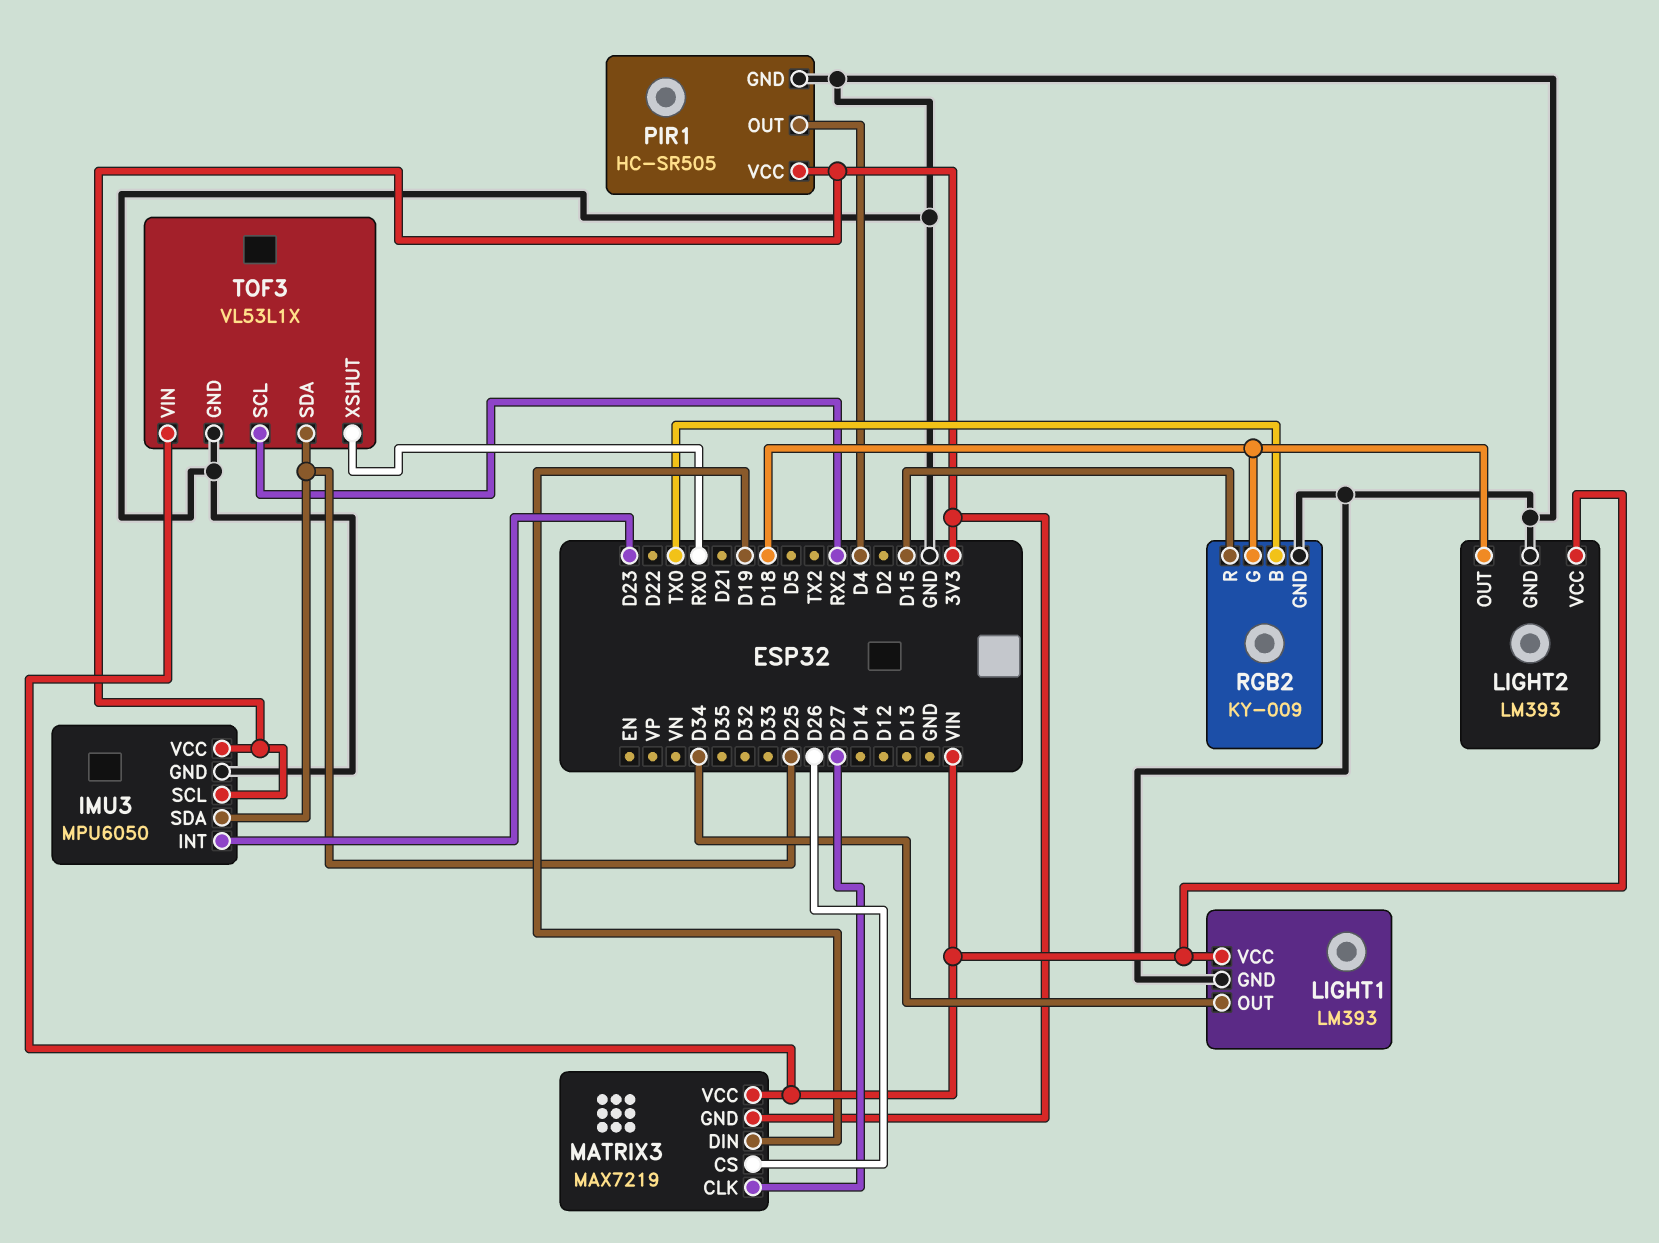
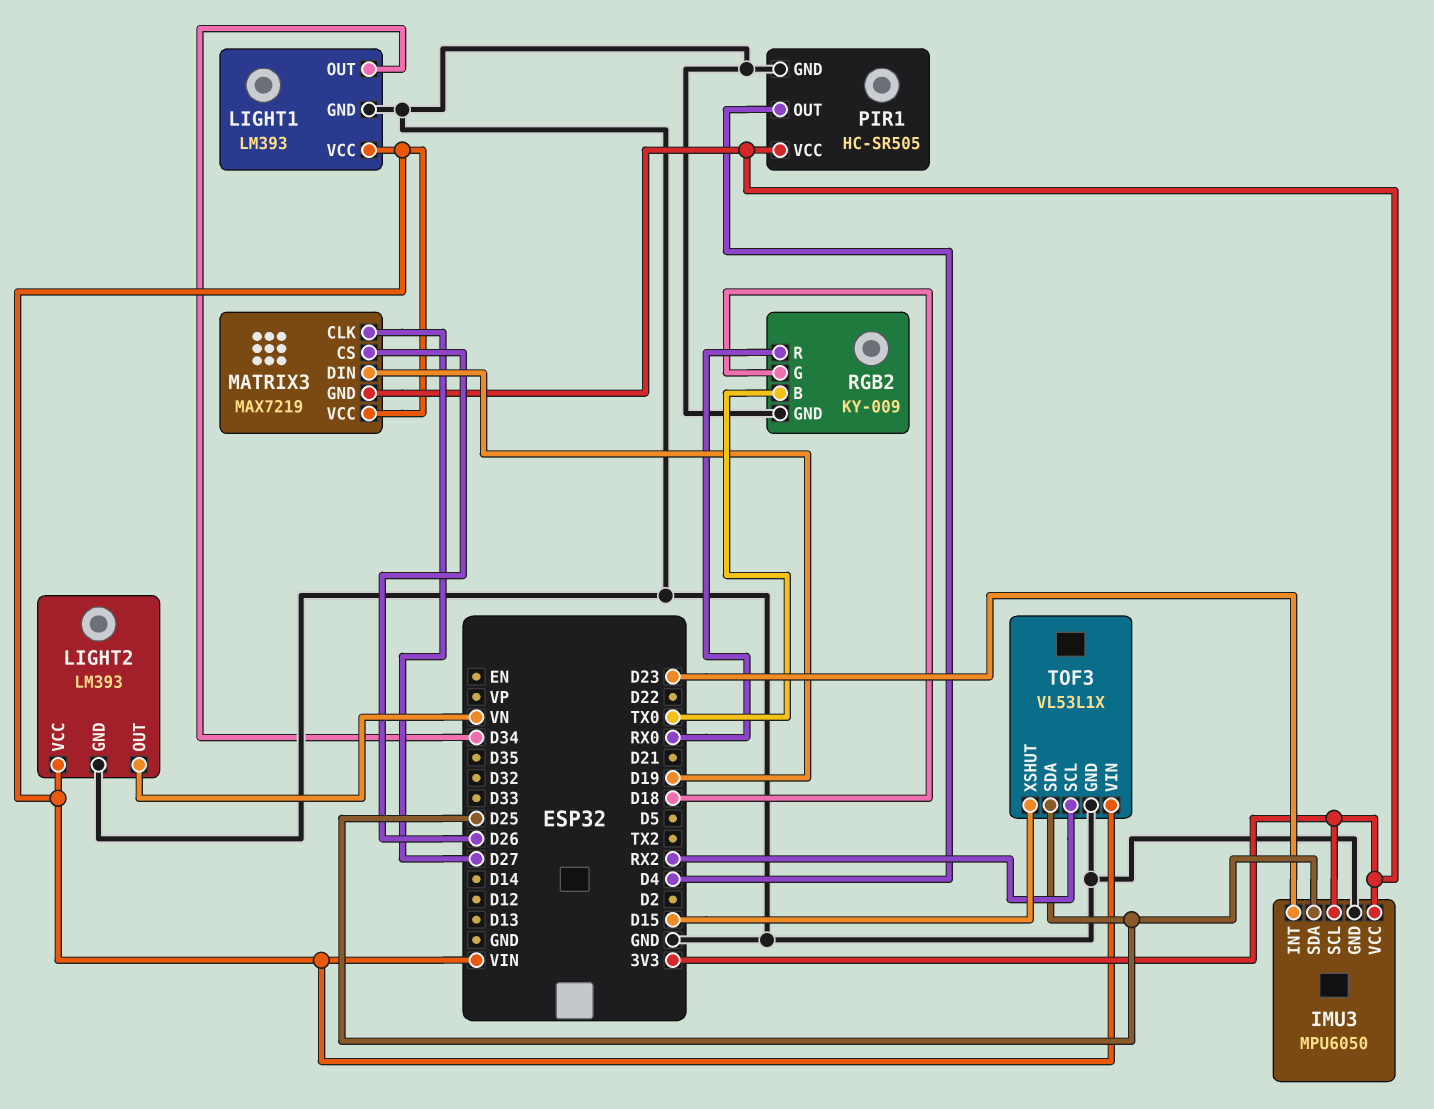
LIGHT2 pin OUT: D18 -> VN
RGB2 pin R: D15 -> RX0
TOF3 pin XSHUT: RX0 -> D15

